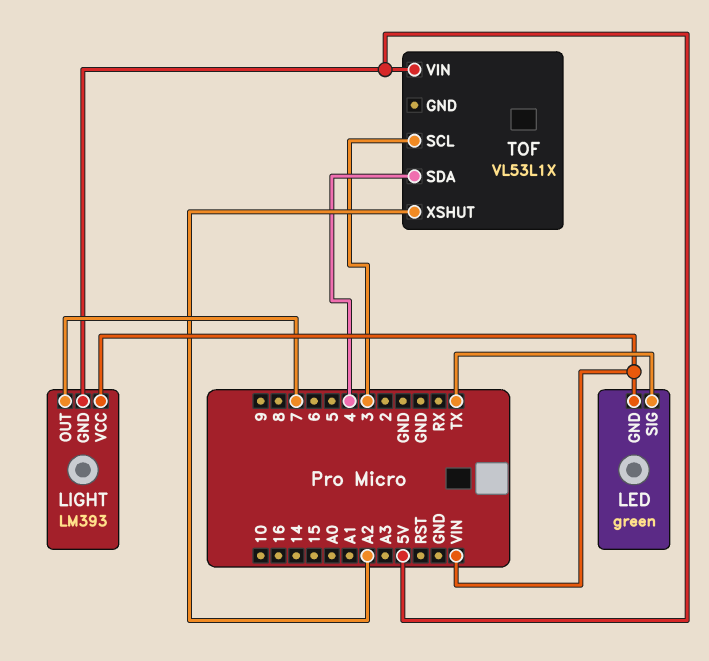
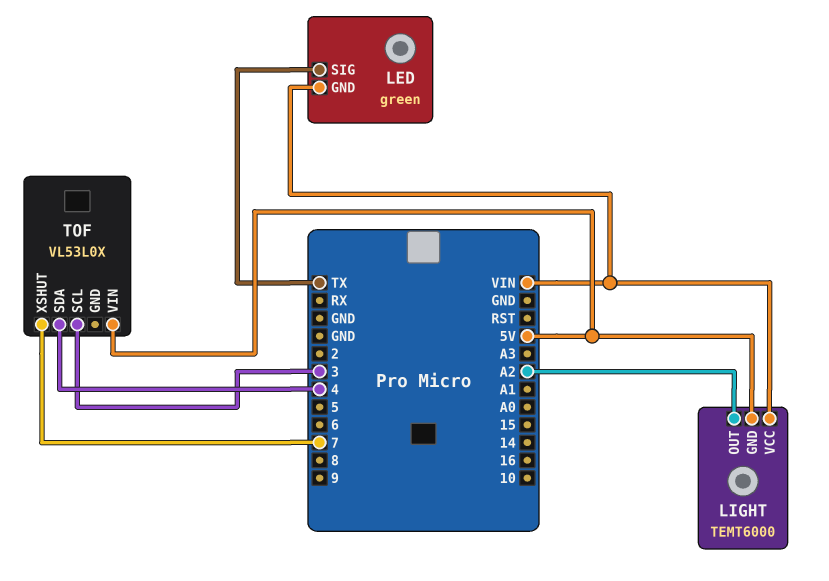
LIGHT: LM393 -> TEMT6000
LIGHT pin OUT: 7 -> A2
TOF: VL53L1X -> VL53L0X
TOF pin XSHUT: A2 -> 7

